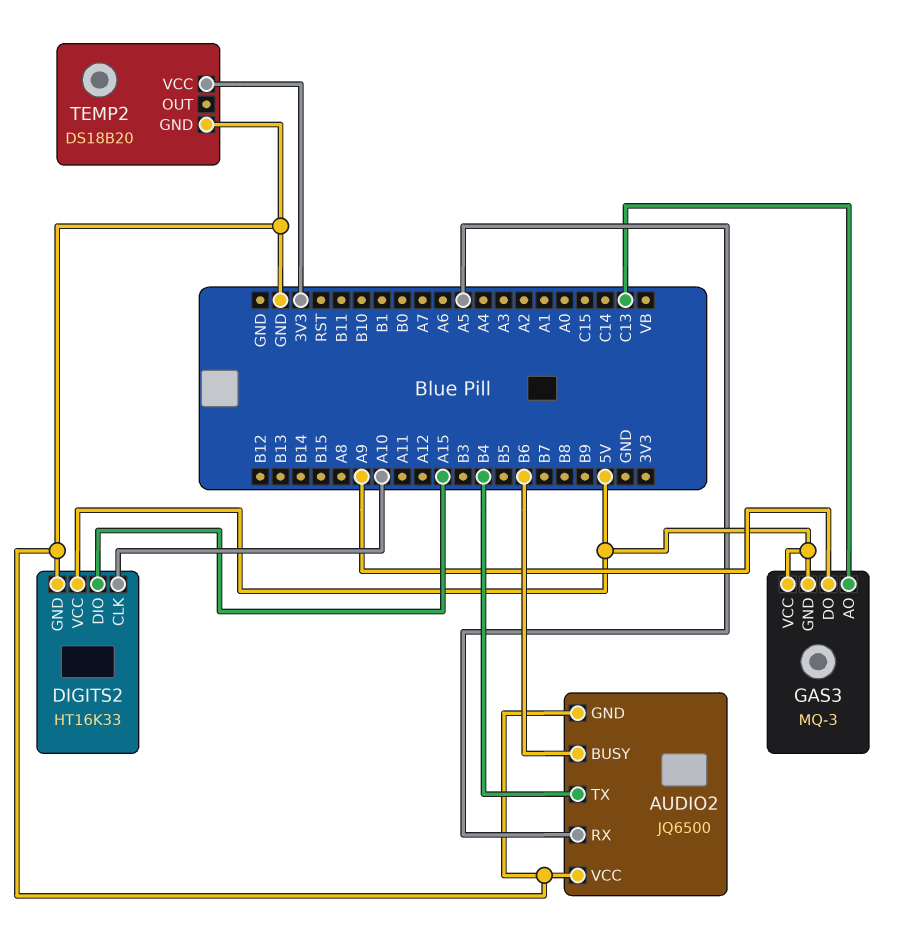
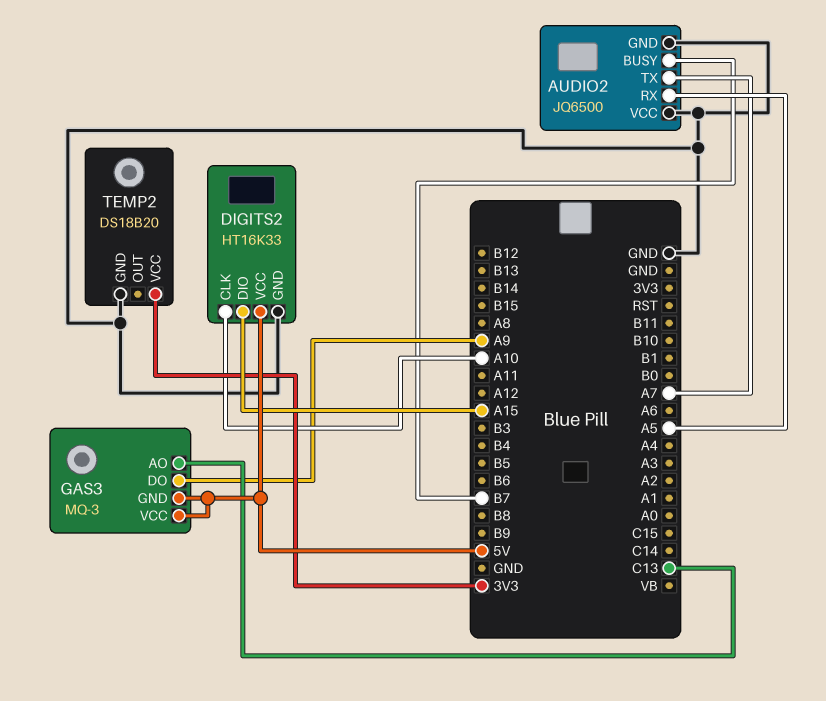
AUDIO2 pin BUSY: B6 -> B7
AUDIO2 pin TX: B4 -> A7

